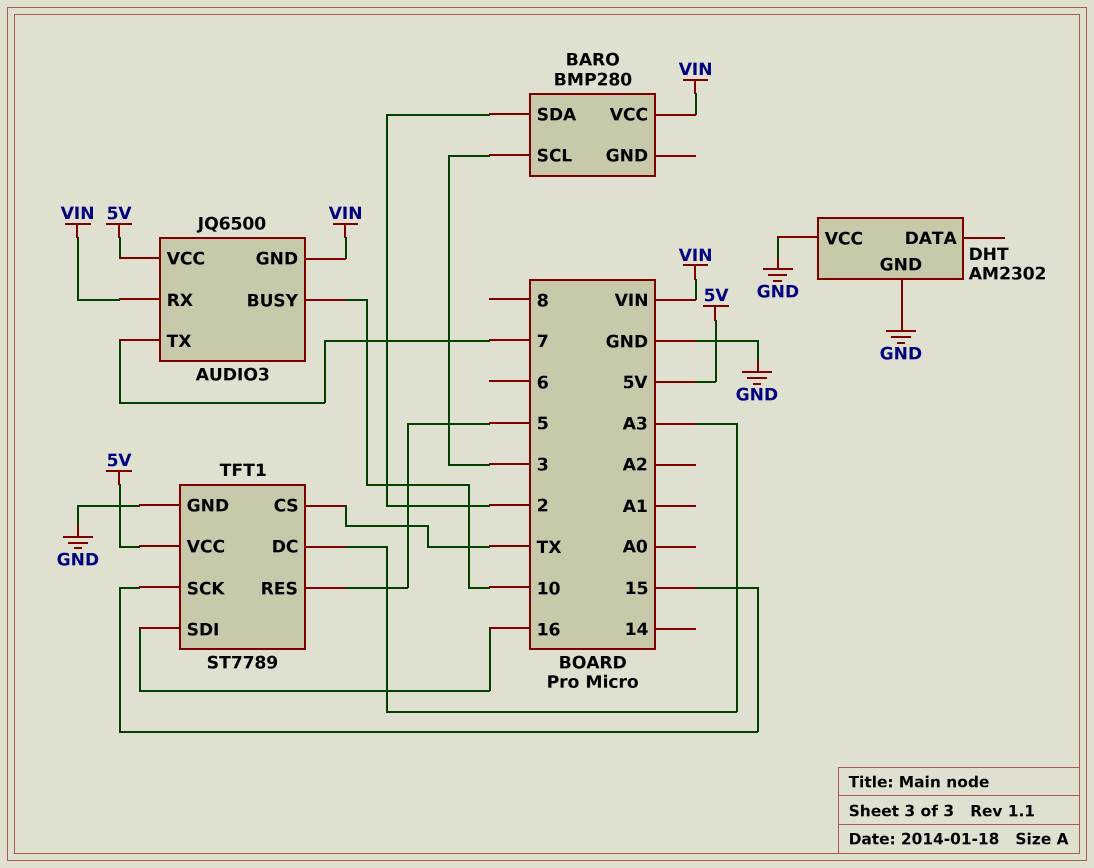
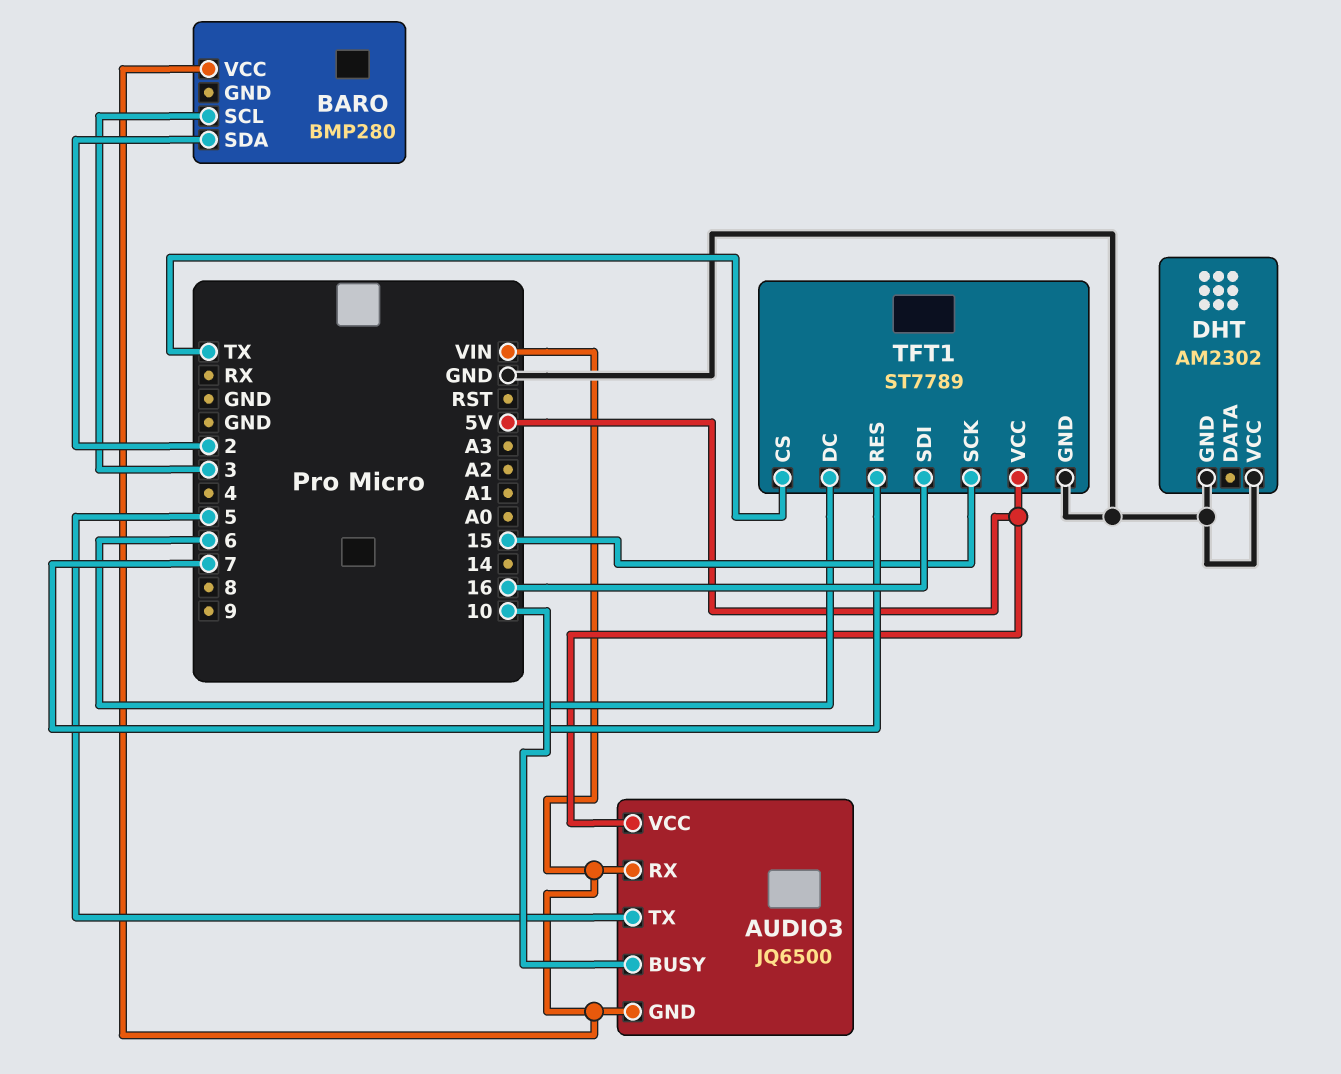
AUDIO3 pin TX: 7 -> 5
TFT1 pin DC: A3 -> 6
TFT1 pin RES: 5 -> 7

